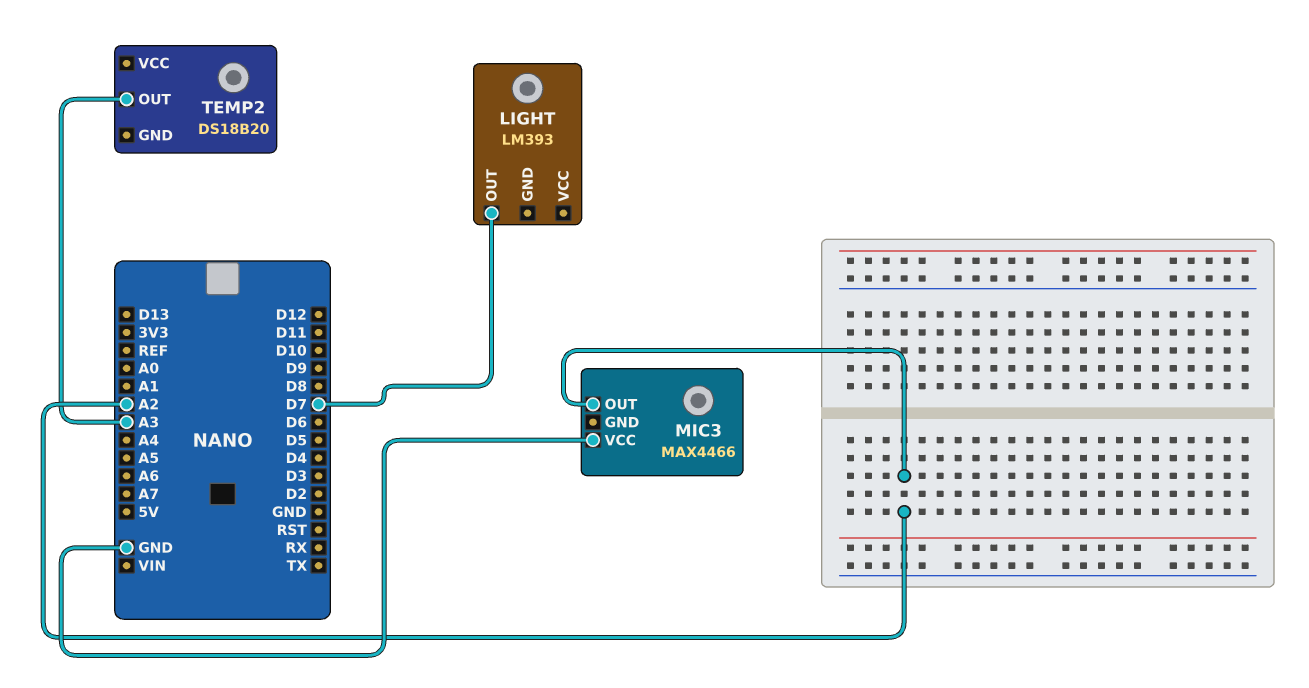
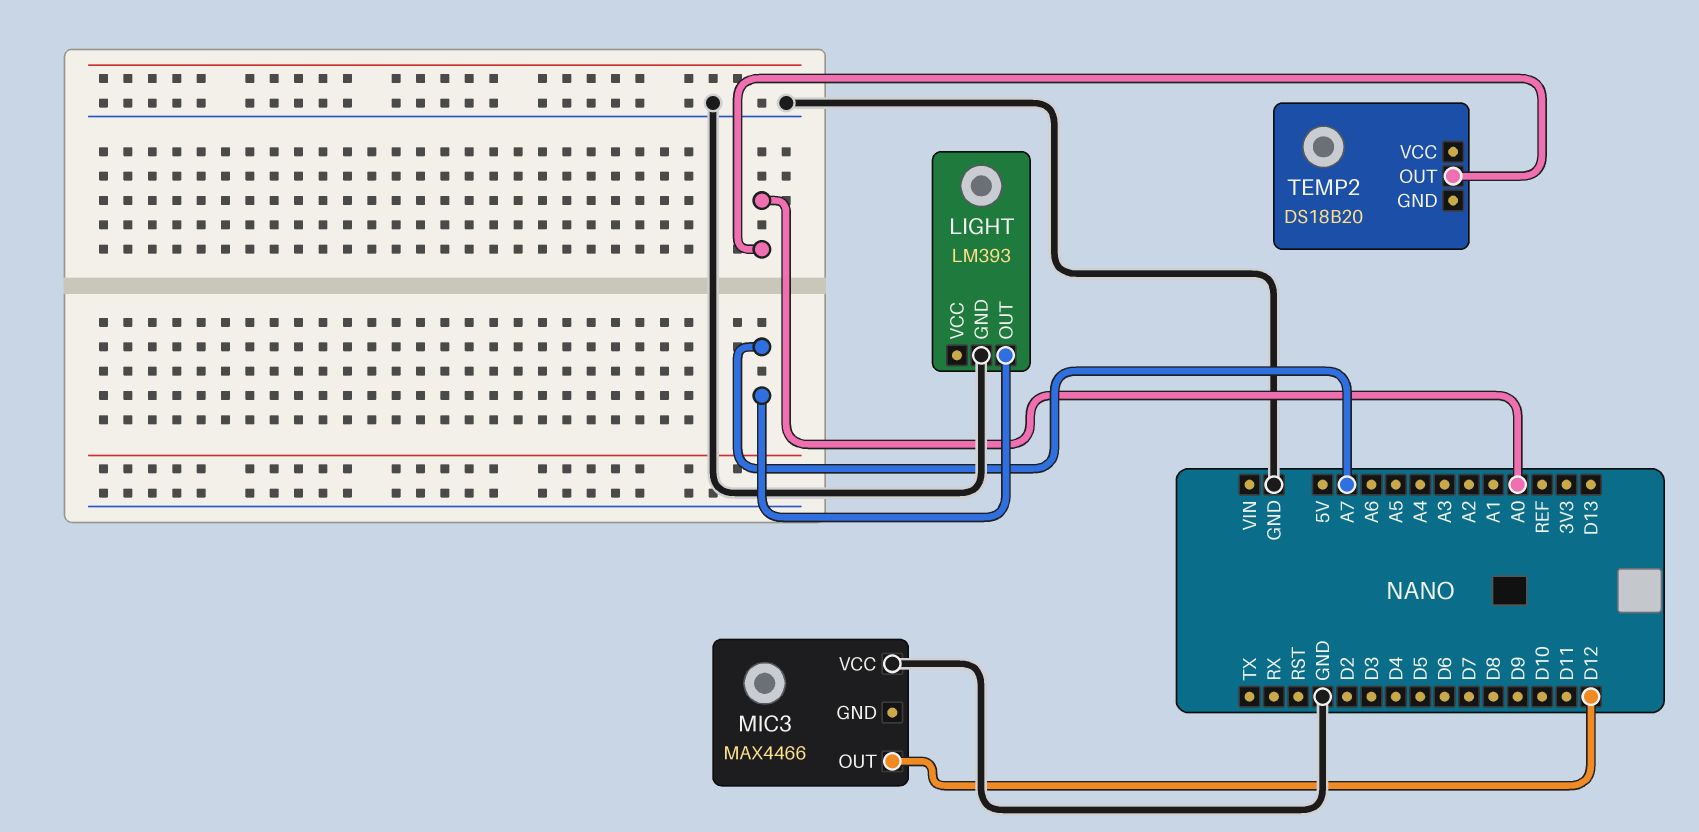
LIGHT pin GND: none -> GND
LIGHT pin OUT: D7 -> A7
MIC3 pin OUT: A2 -> D12
TEMP2 pin OUT: A3 -> A0

